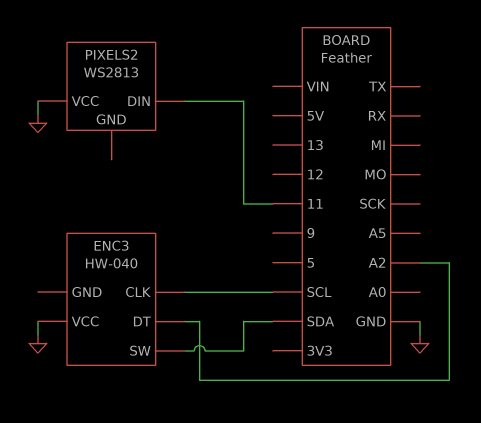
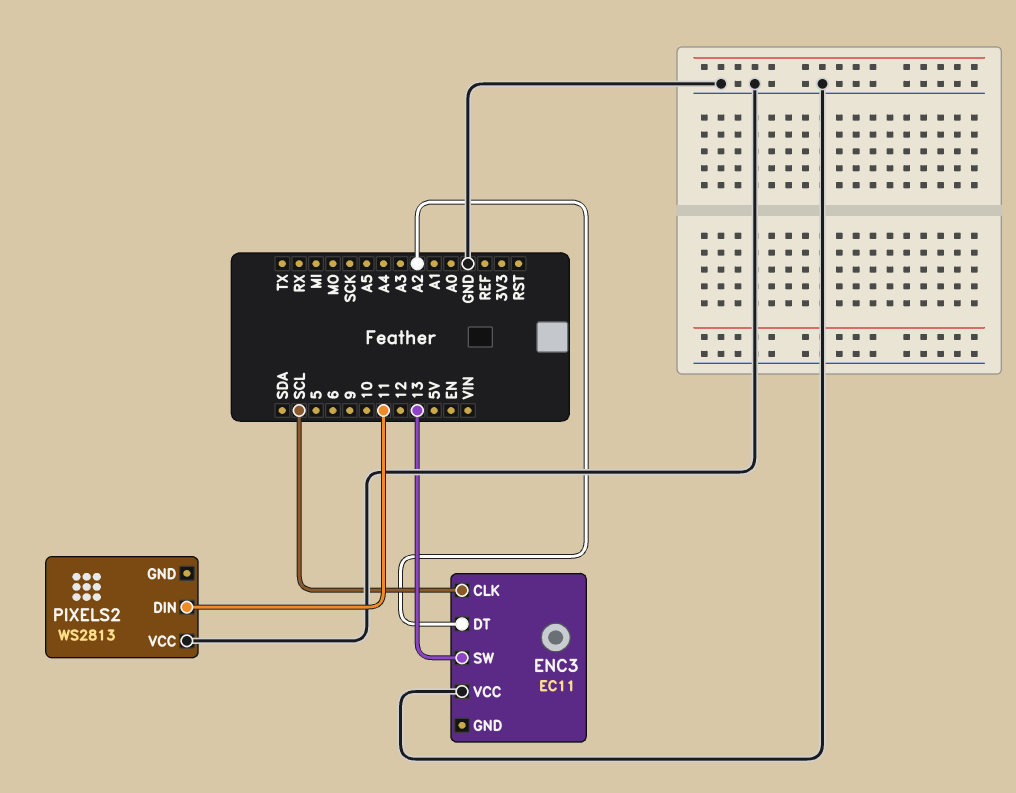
ENC3: HW-040 -> EC11
ENC3 pin SW: SDA -> 13

